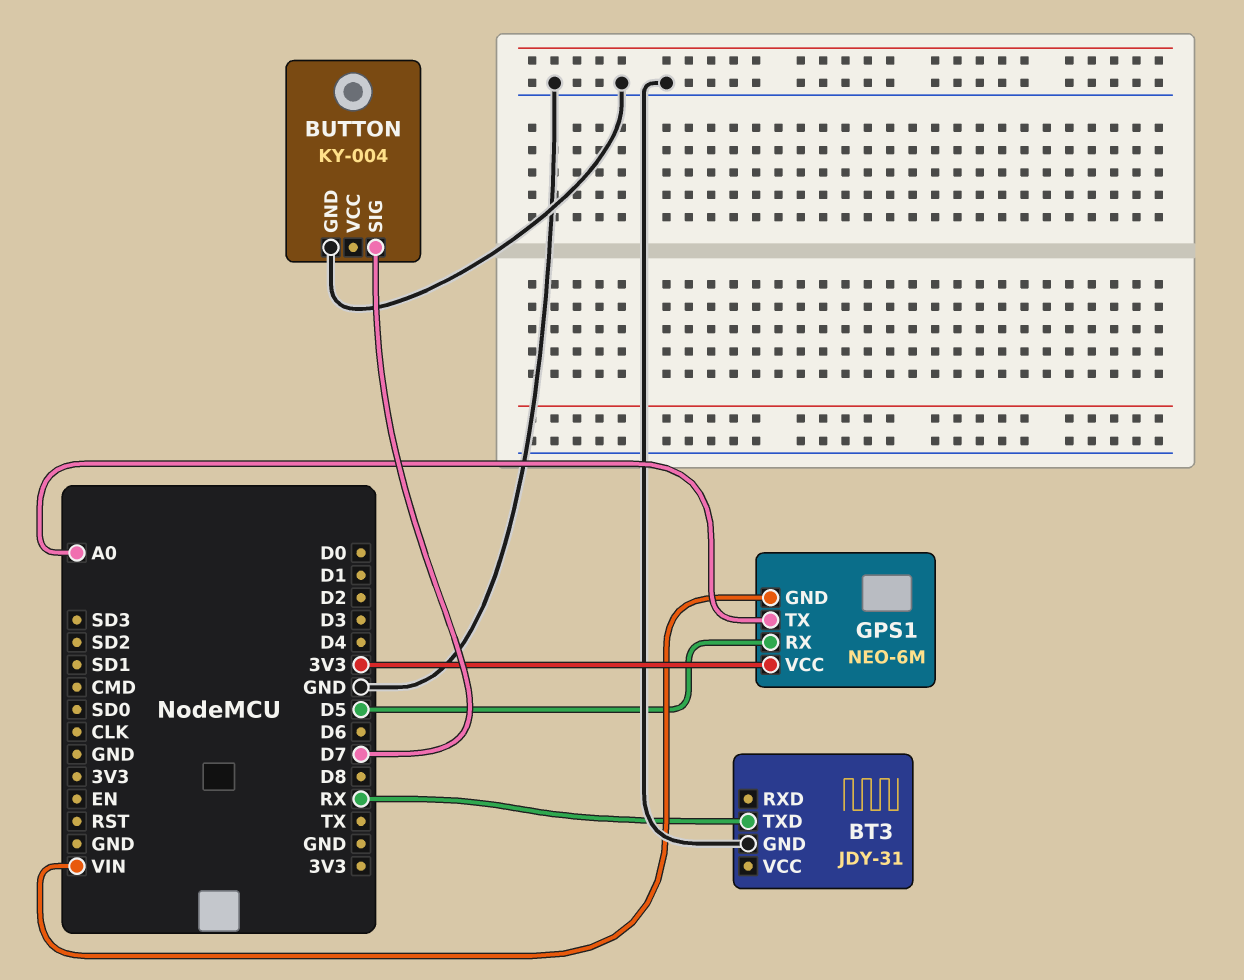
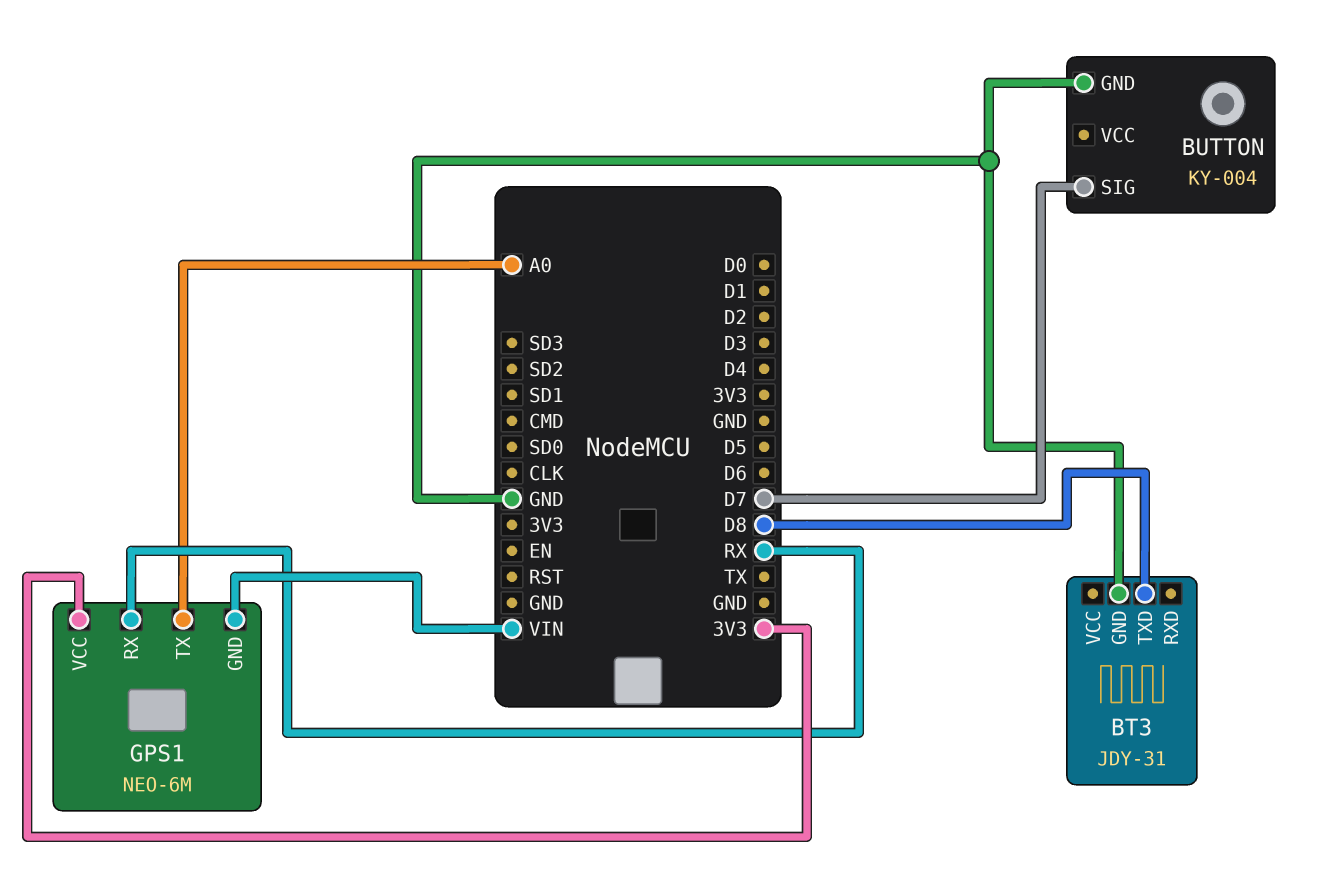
BT3 pin TXD: RX -> D8
GPS1 pin RX: D5 -> RX

